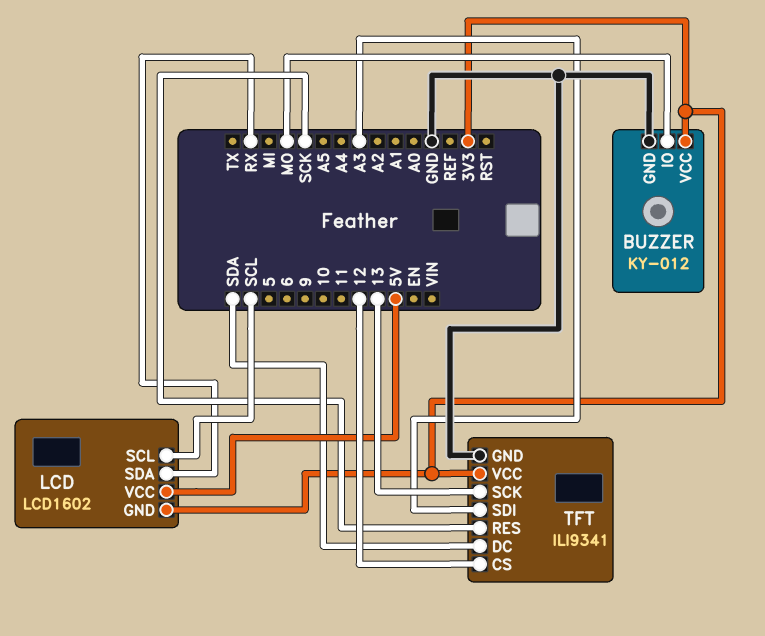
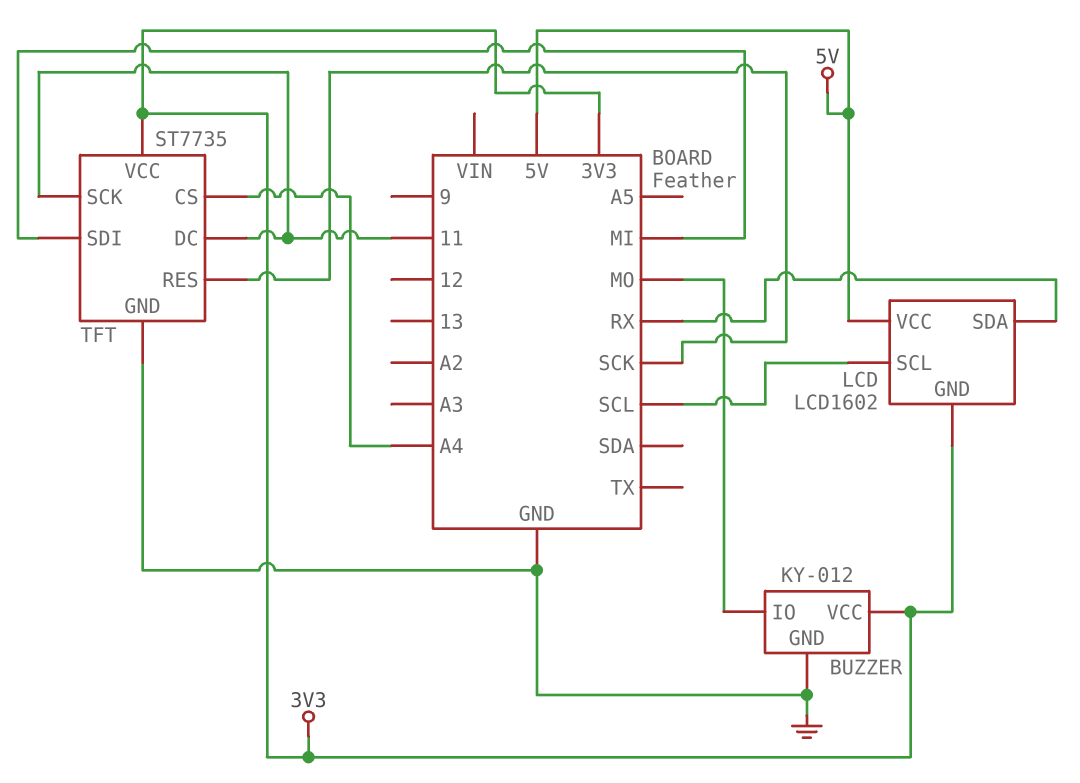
TFT: ILI9341 -> ST7735
TFT pin CS: 12 -> A4
TFT pin DC: SDA -> 11
TFT pin SCK: 13 -> 11
TFT pin SDI: A3 -> MI

